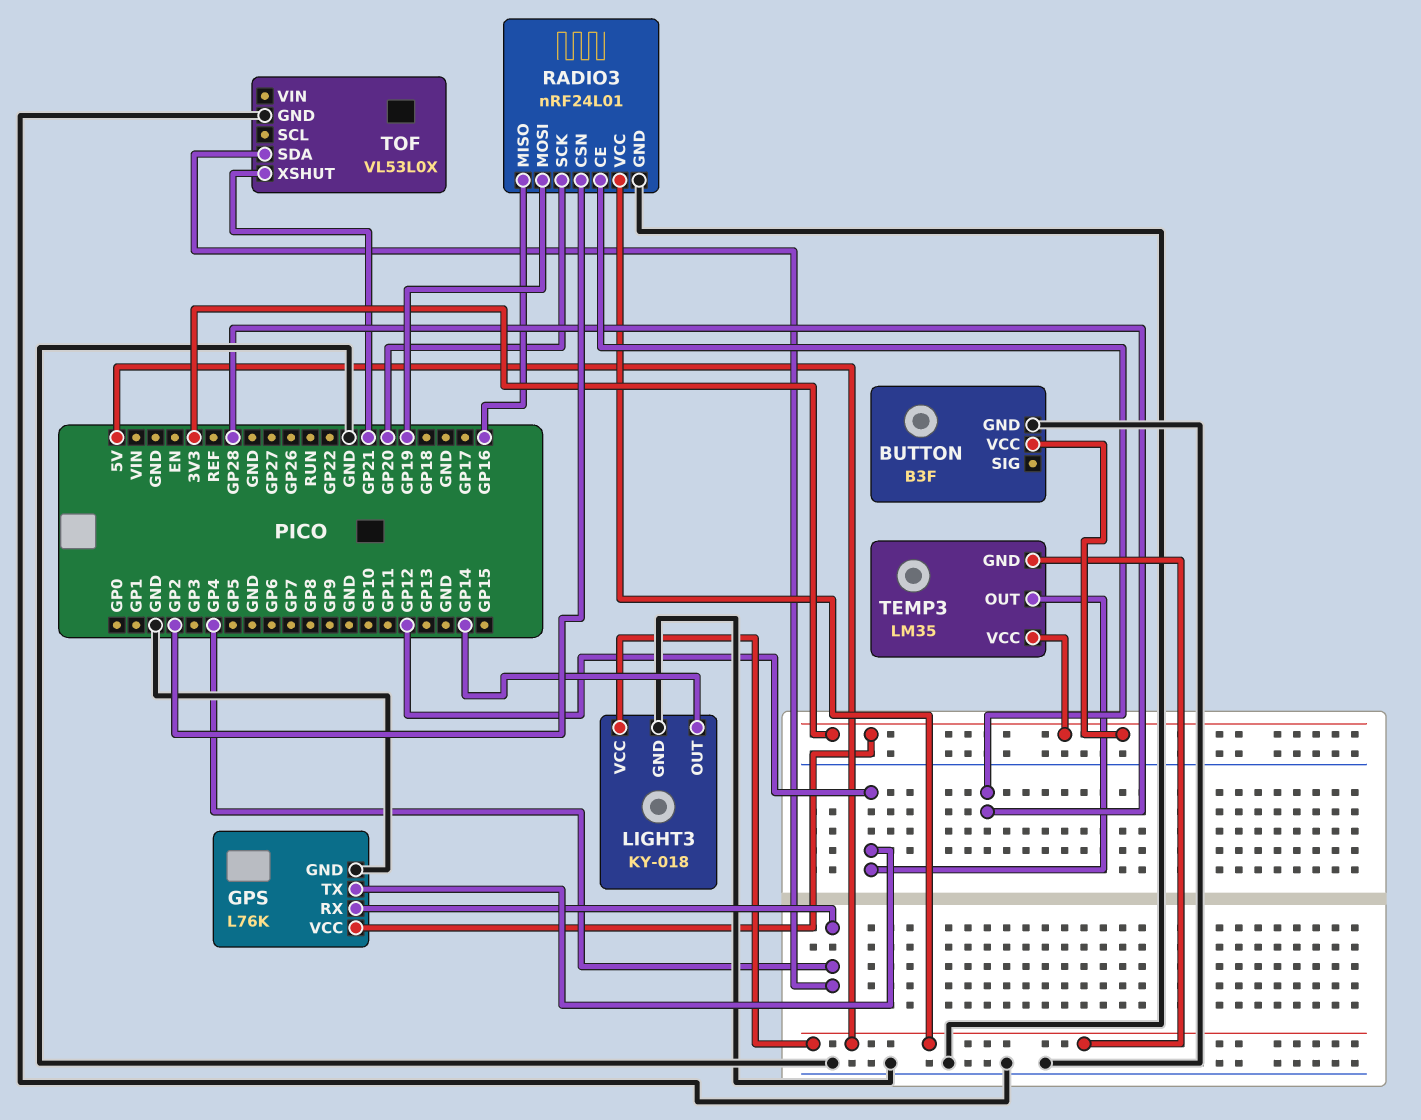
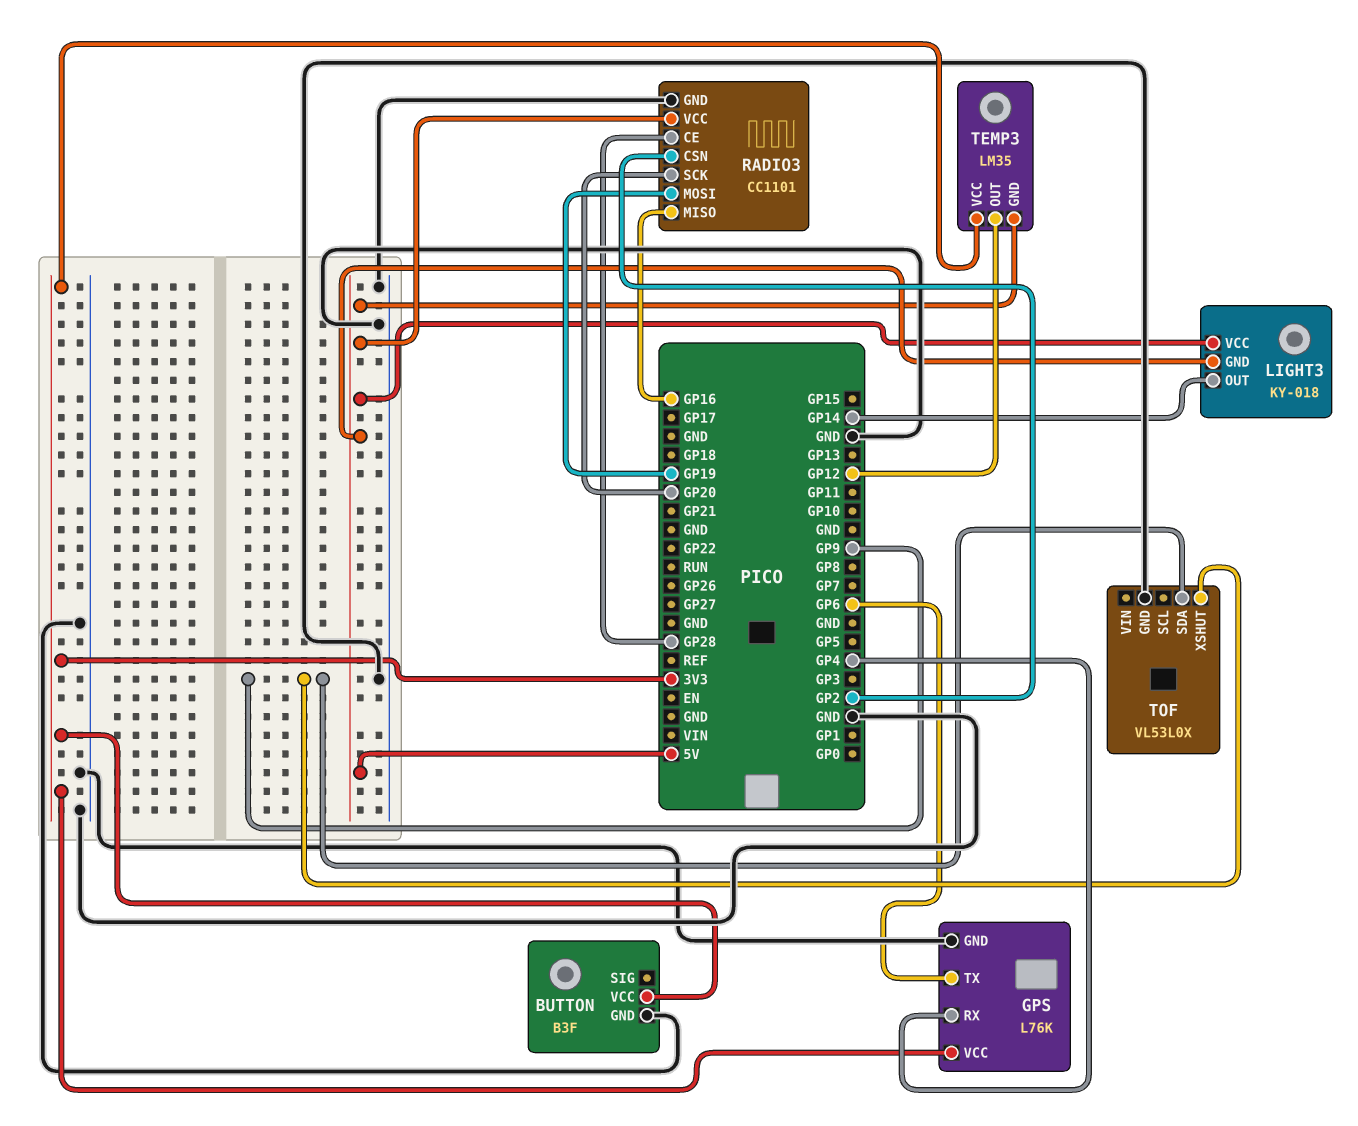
GPS pin TX: GP12 -> GP6
LIGHT3 pin GND: GND -> 5V
RADIO3: nRF24L01 -> CC1101
TOF pin SDA: GP4 -> GP9
TOF pin XSHUT: GP21 -> GP9

